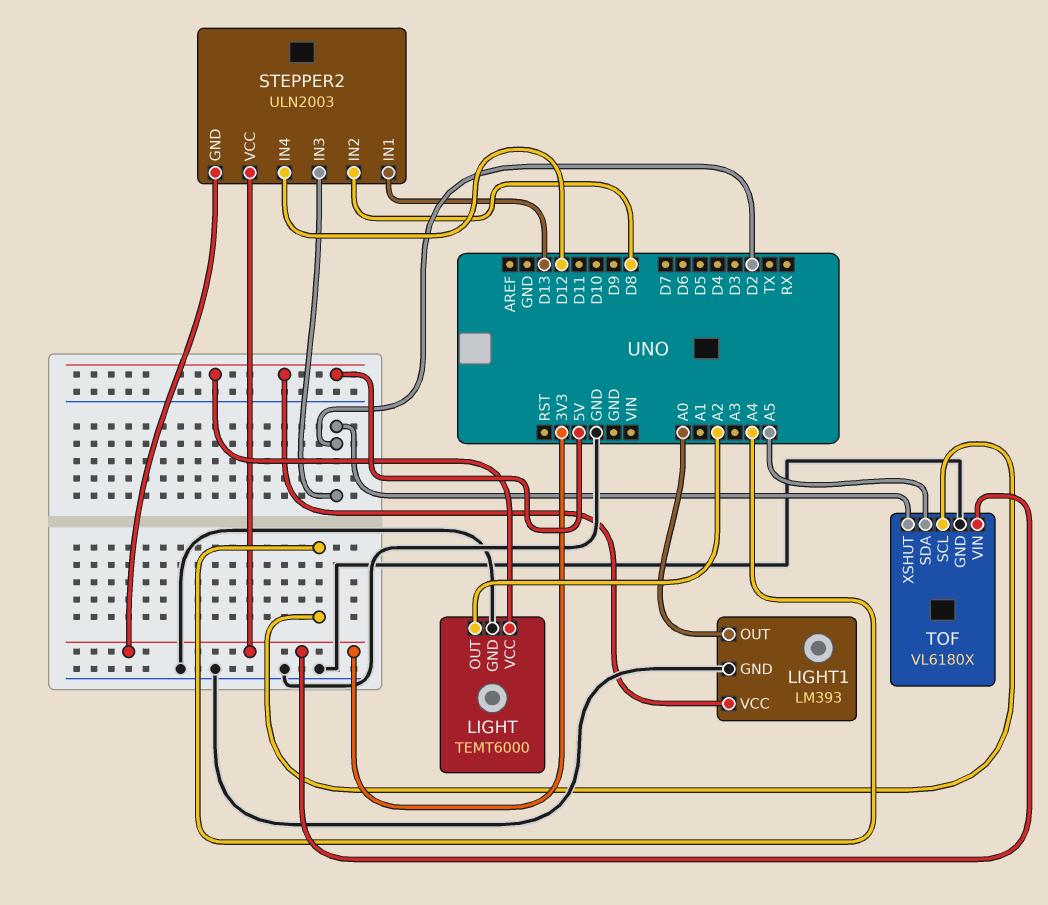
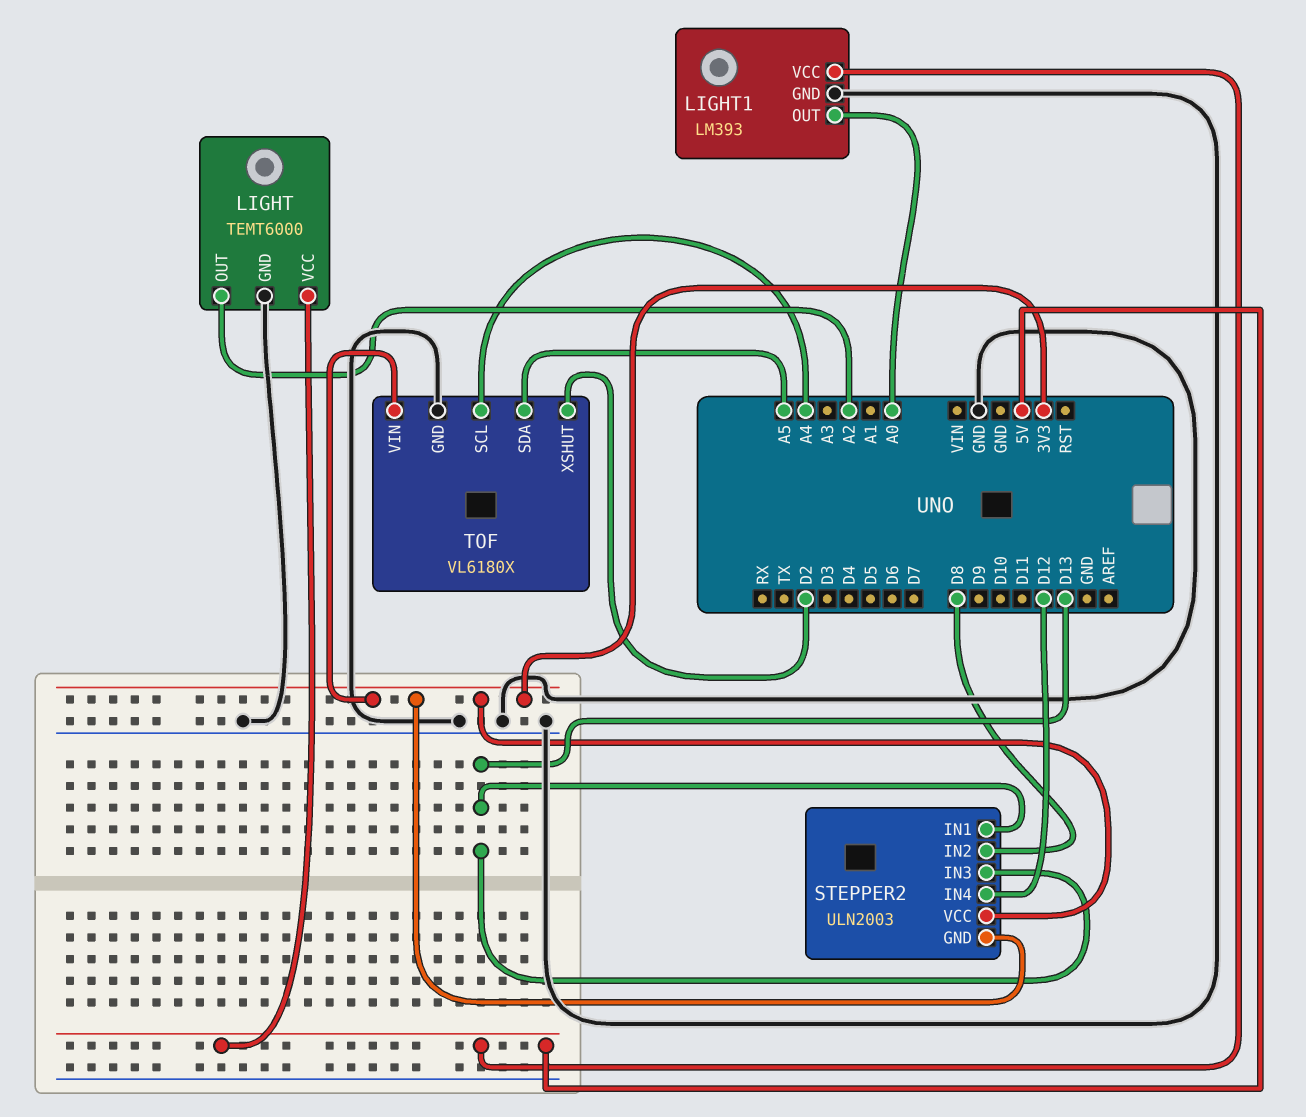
STEPPER2 pin IN3: D2 -> D13

